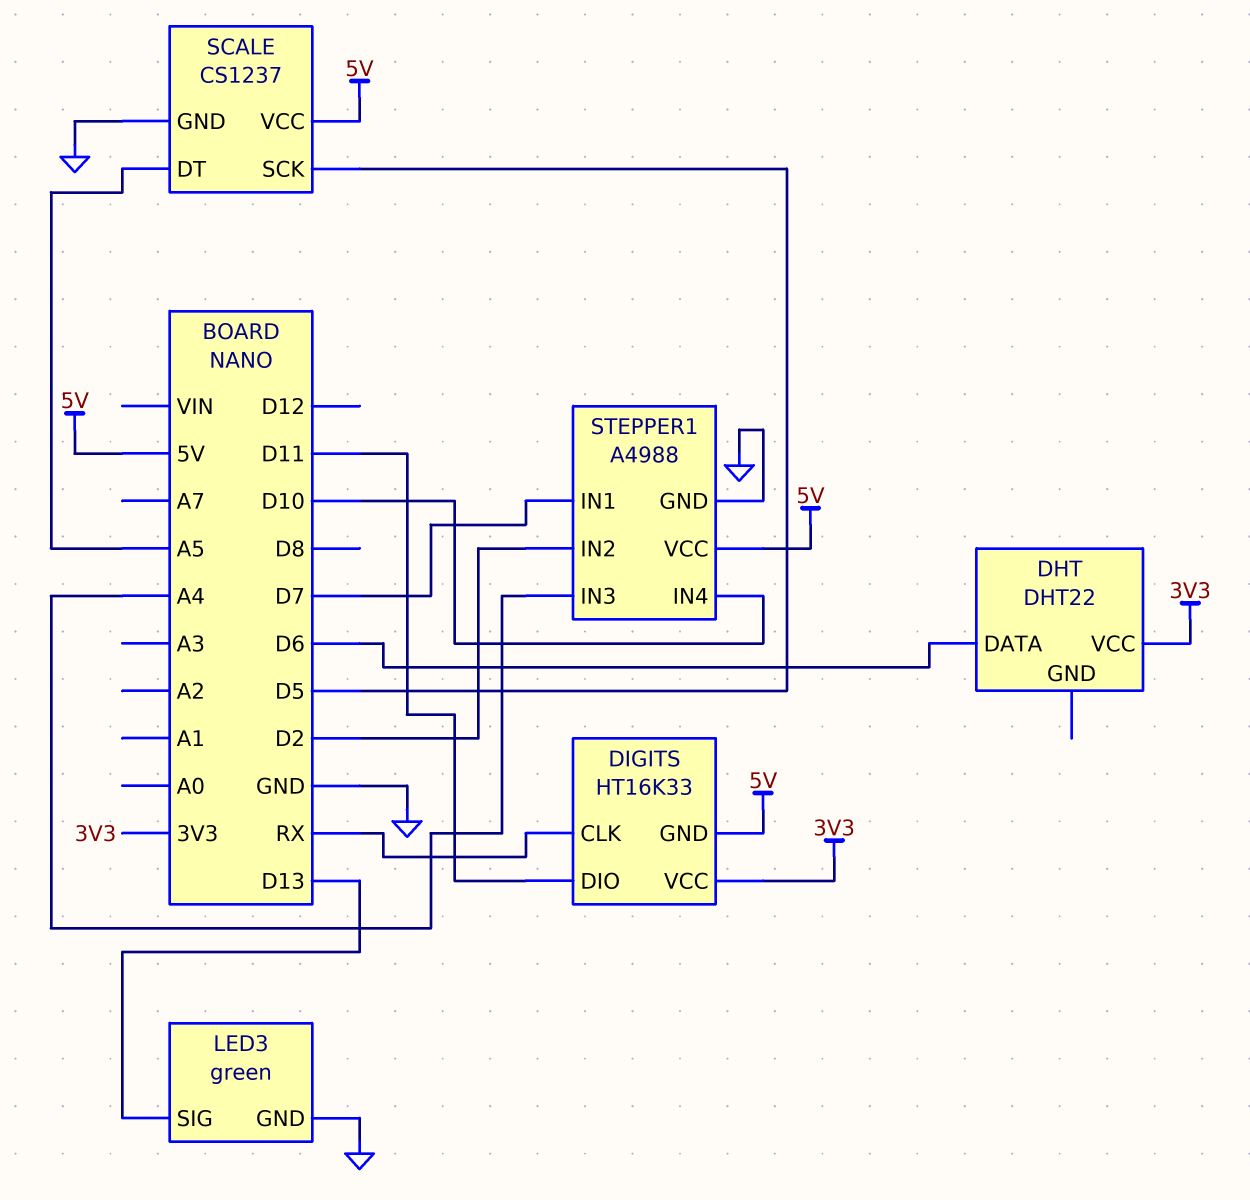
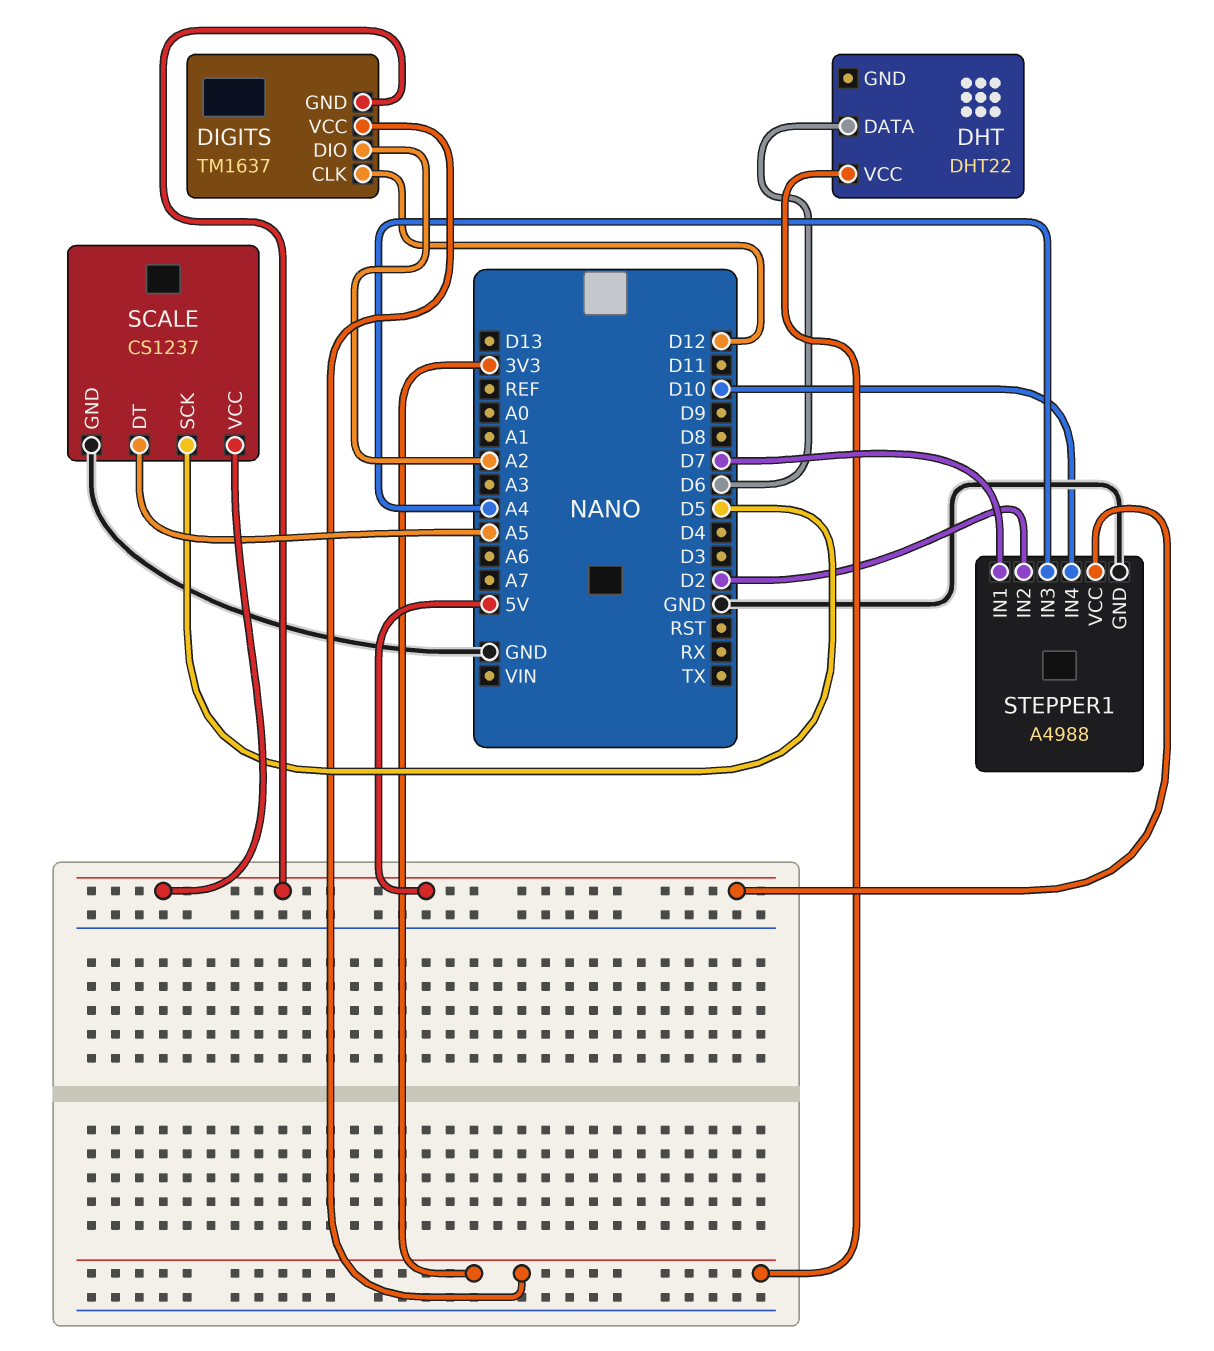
DIGITS: HT16K33 -> TM1637
DIGITS pin CLK: RX -> D12
DIGITS pin DIO: D11 -> A2
LED3: green -> none
LED3 pin GND: GND -> none
LED3 pin SIG: D13 -> none

